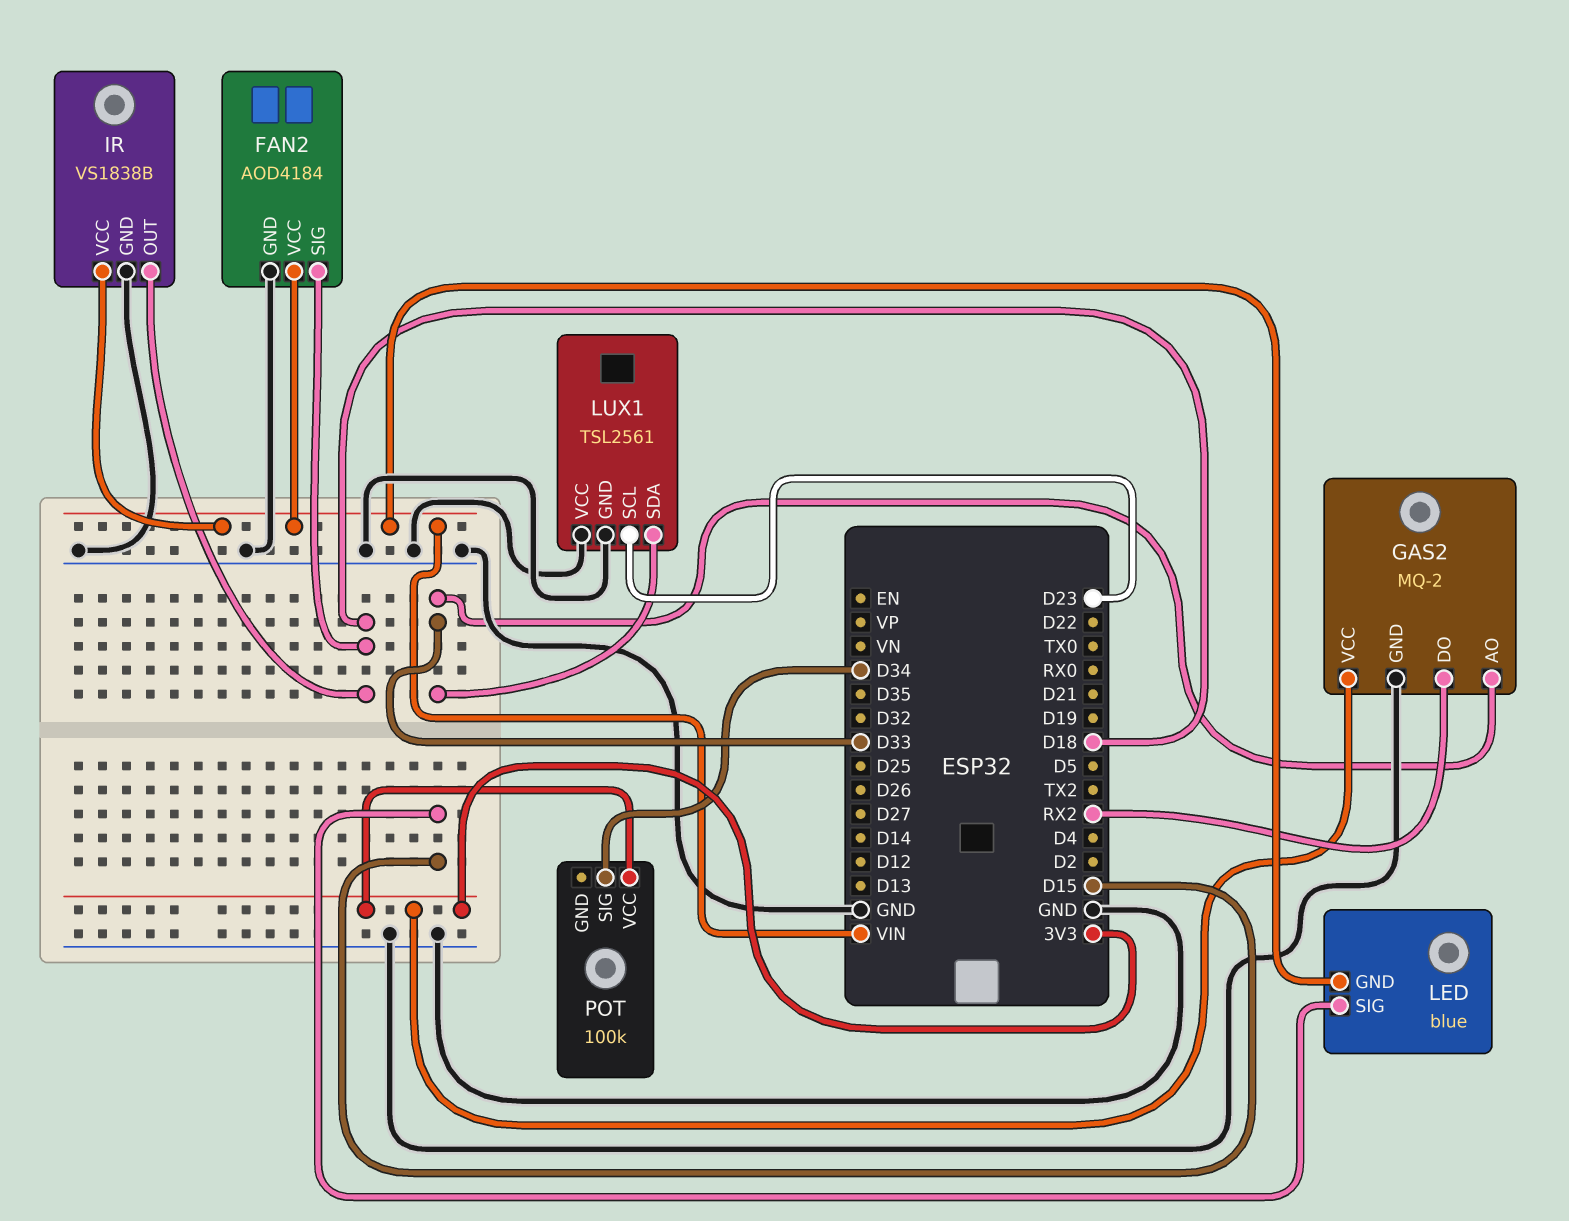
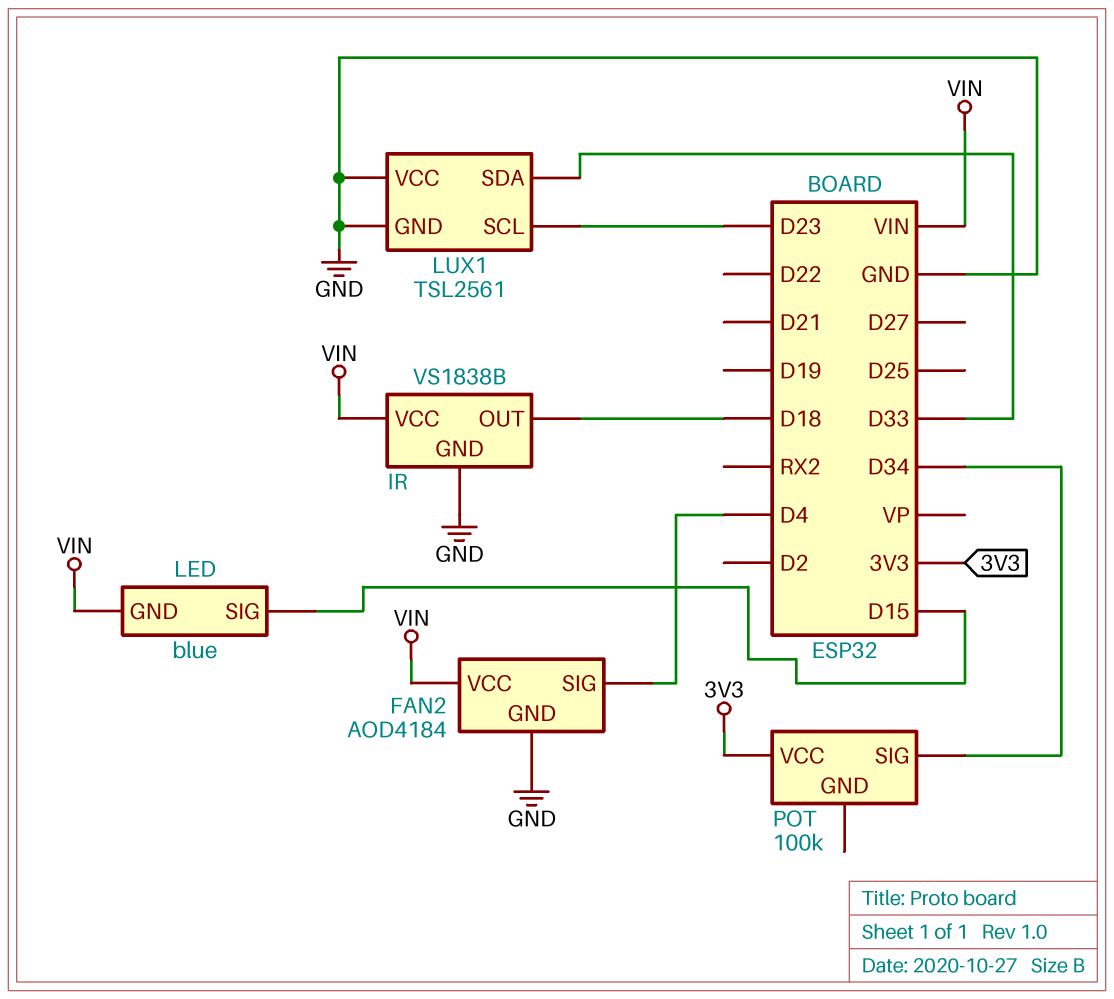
FAN2 pin SIG: D18 -> D4
GAS2: MQ-2 -> none
GAS2 pin AO: D33 -> none
GAS2 pin DO: RX2 -> none
GAS2 pin GND: GND -> none
GAS2 pin VCC: 3V3 -> none

